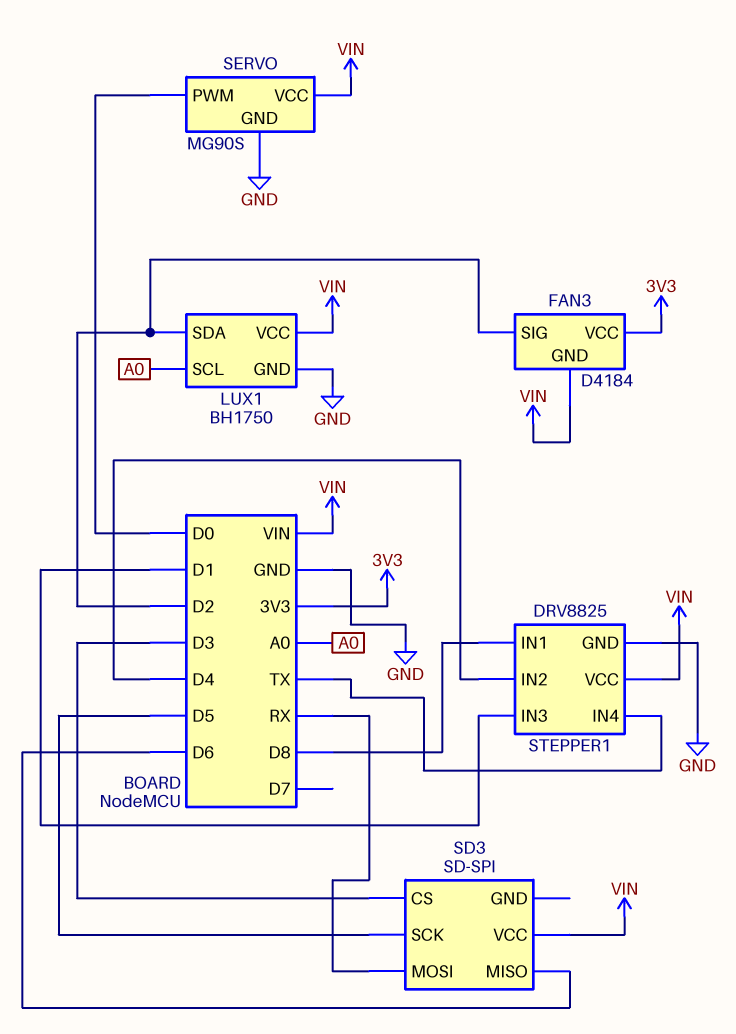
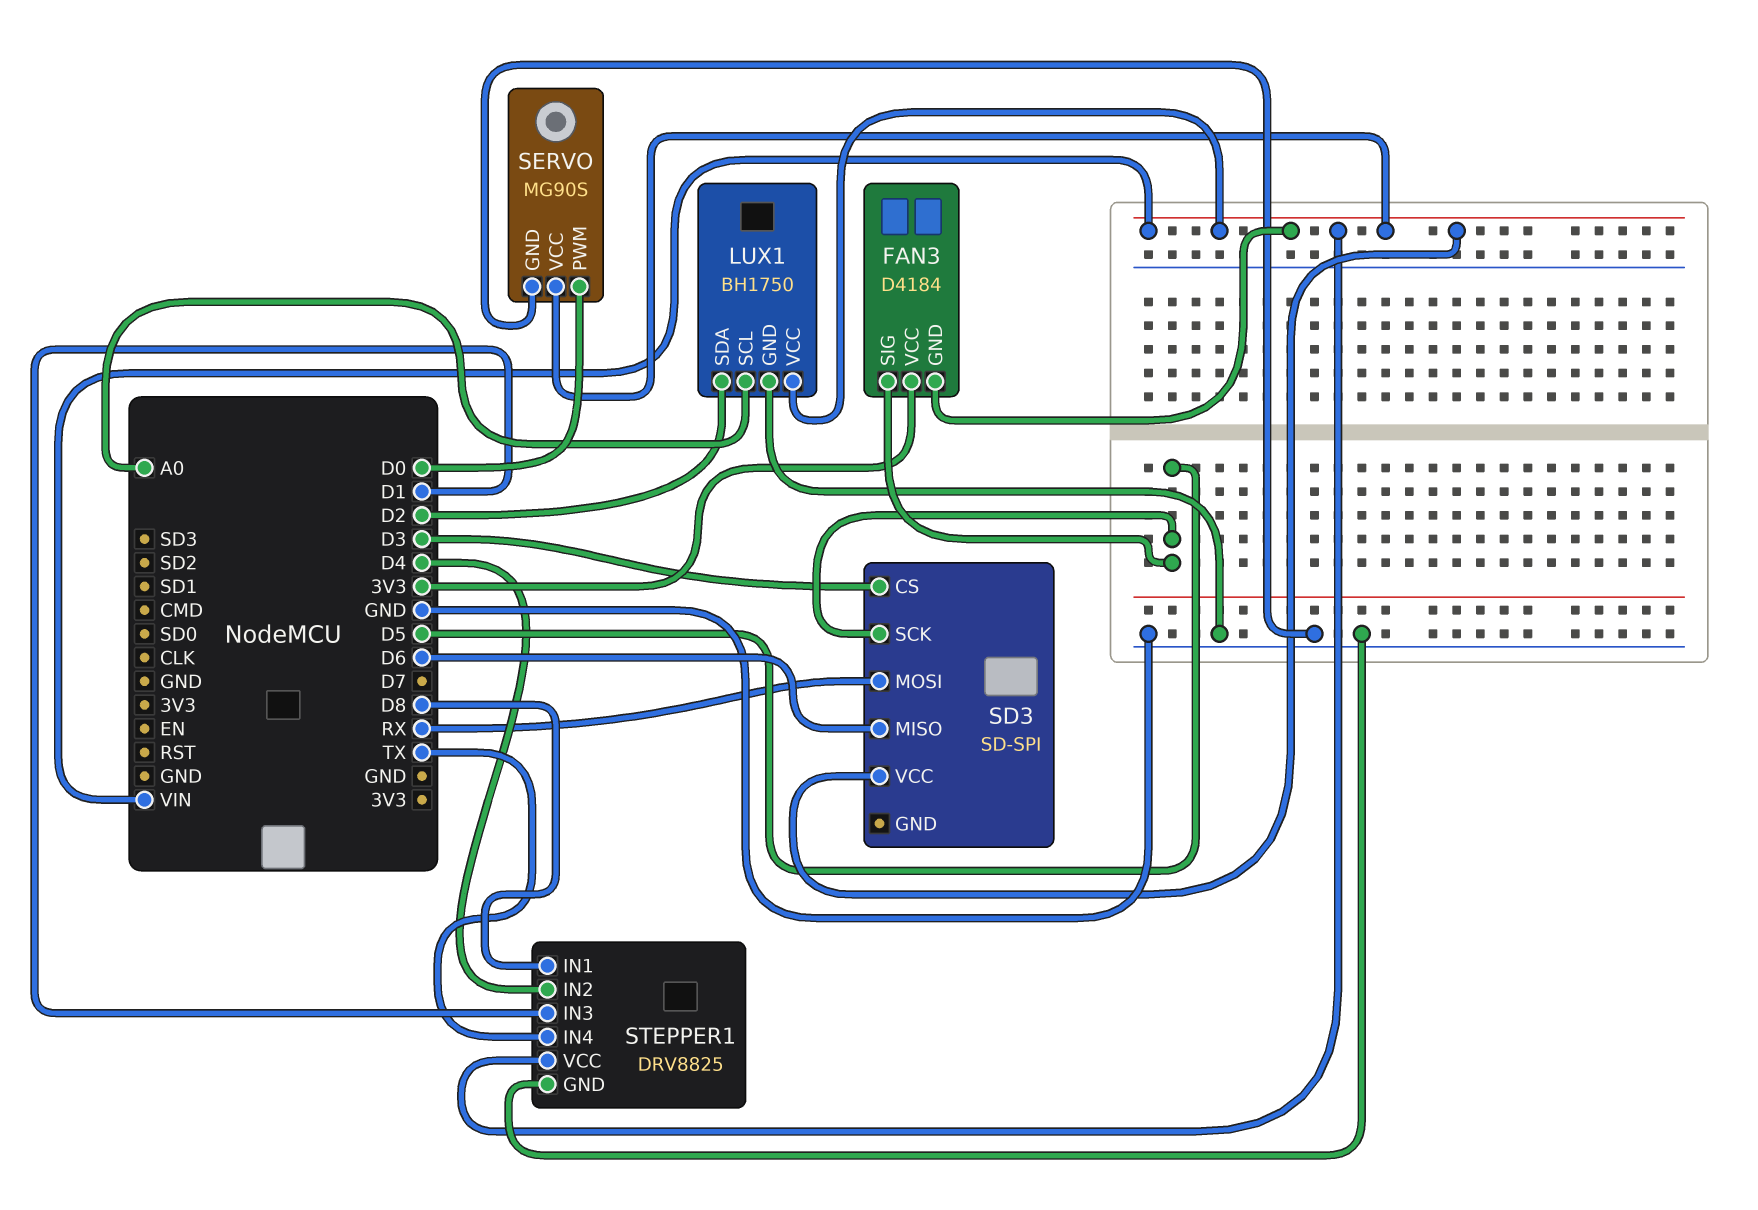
FAN3 pin SIG: D2 -> D5

